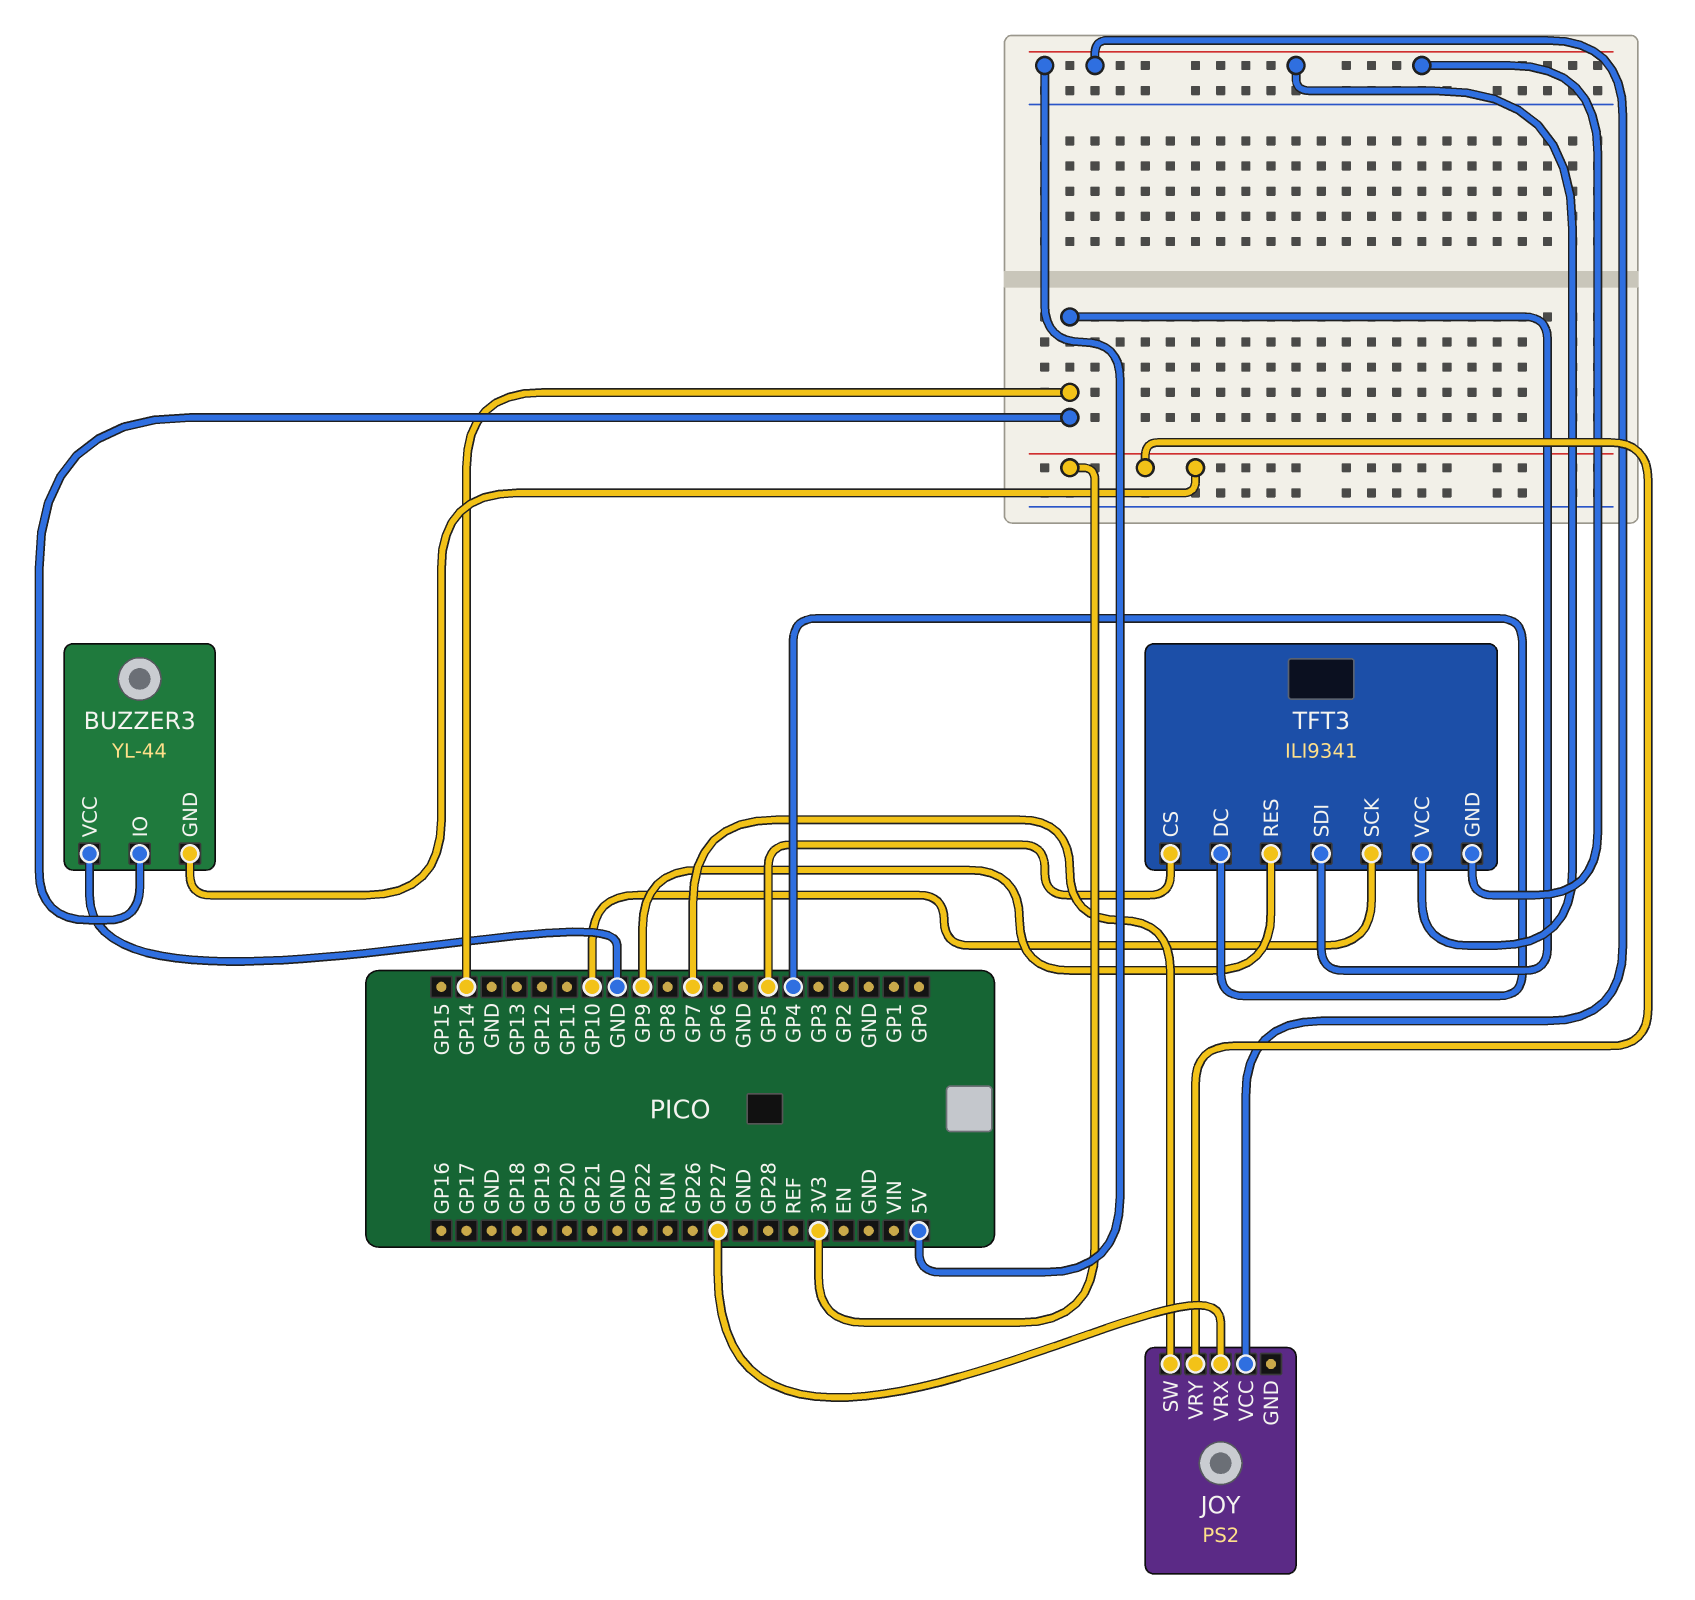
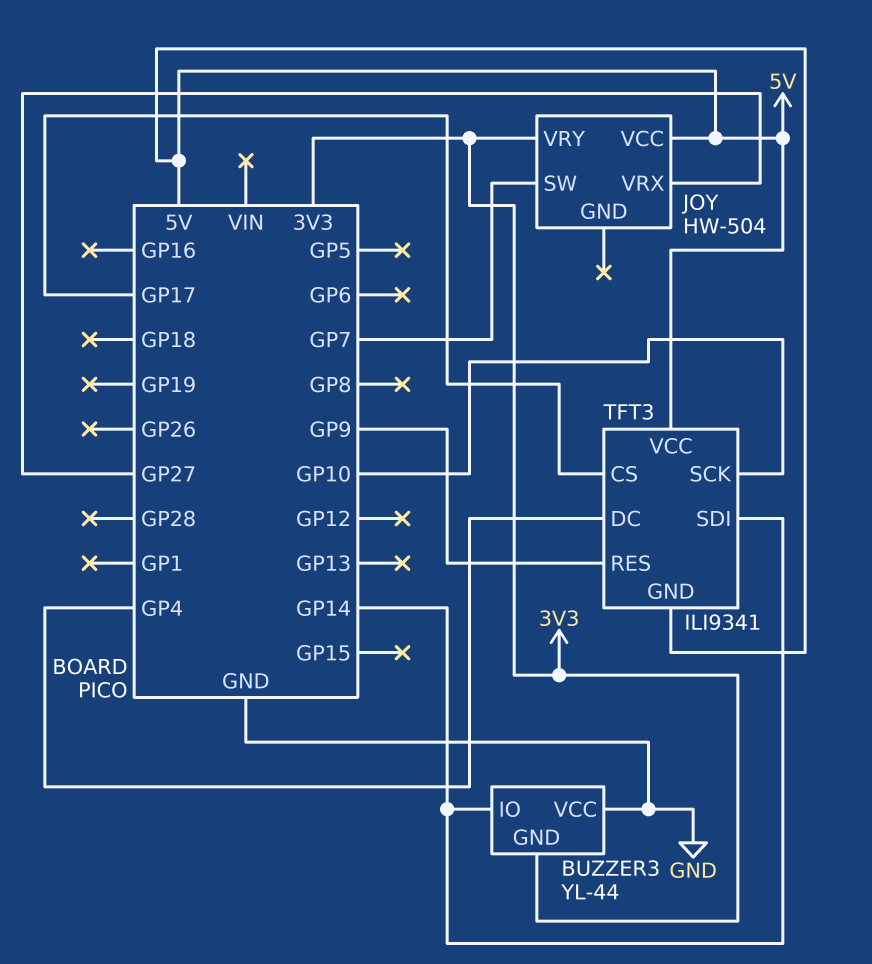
JOY: PS2 -> HW-504
TFT3 pin CS: GP5 -> GP17

